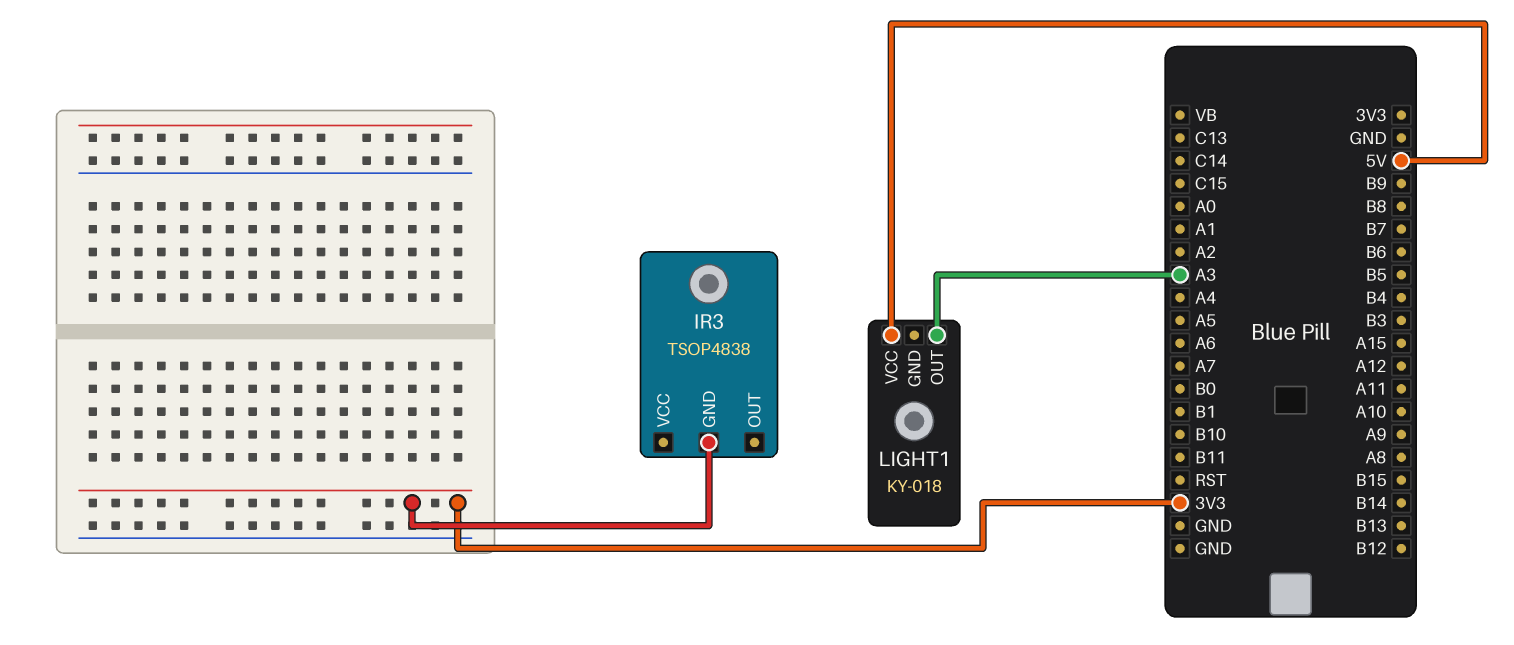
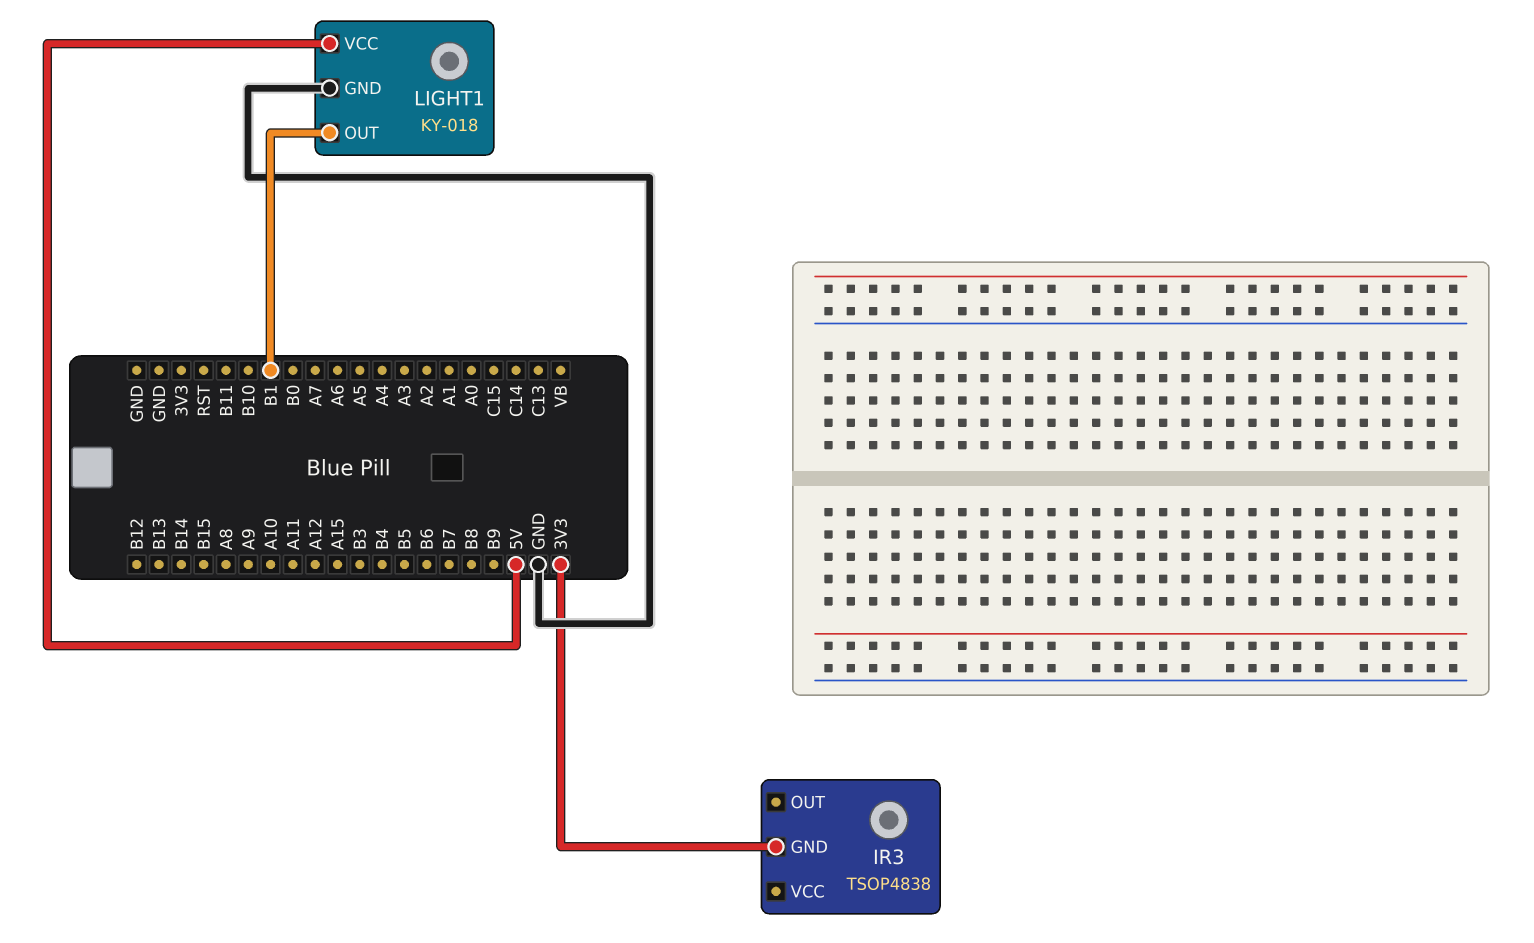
LIGHT1 pin GND: none -> GND
LIGHT1 pin OUT: A3 -> B1

